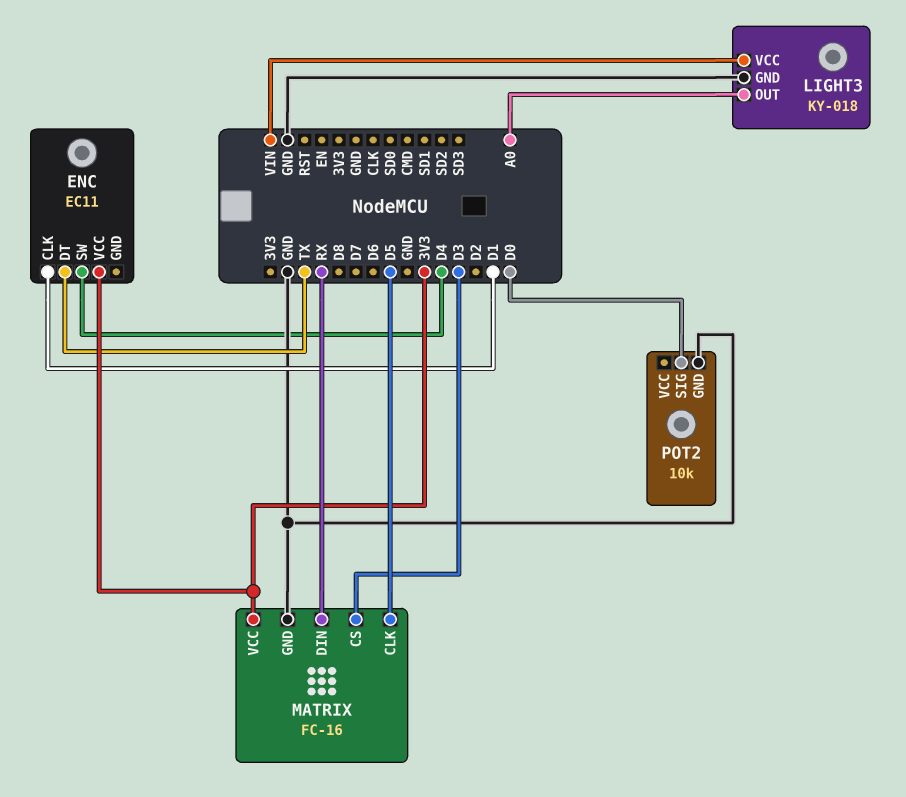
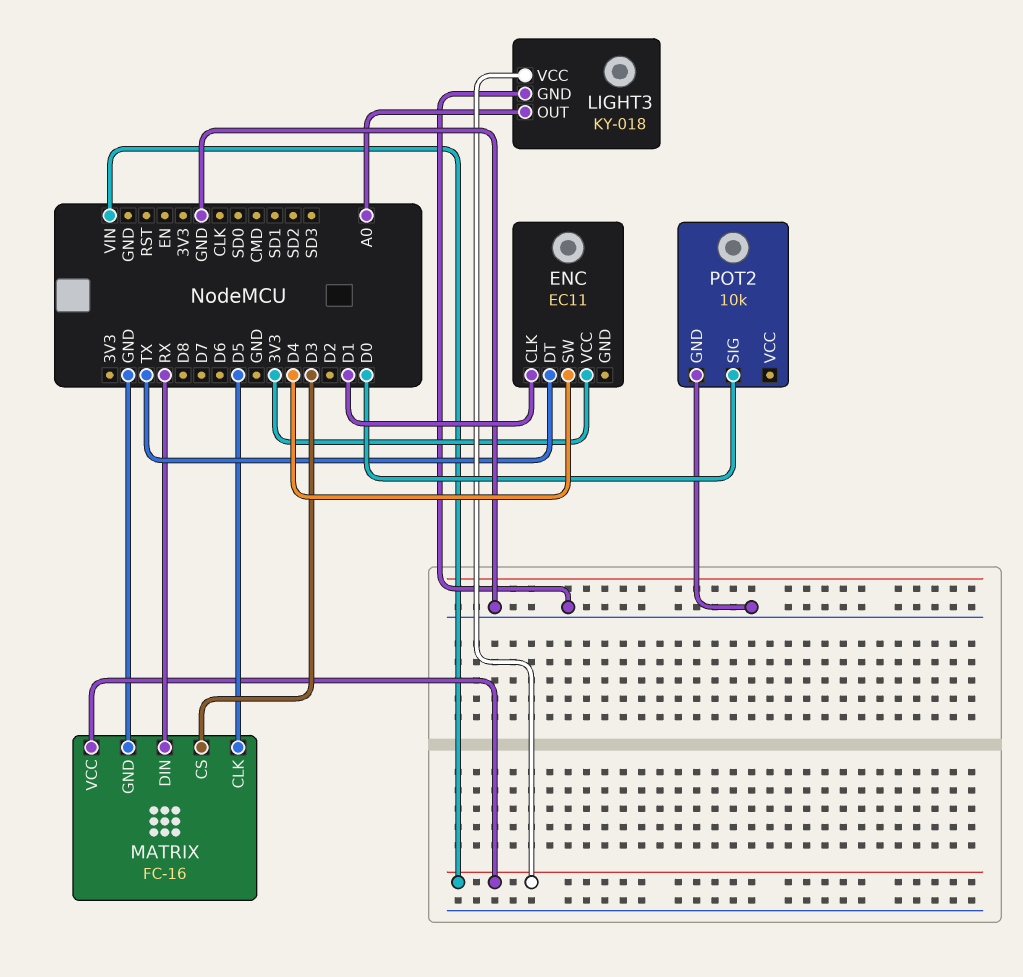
MATRIX pin VCC: 3V3 -> VIN

